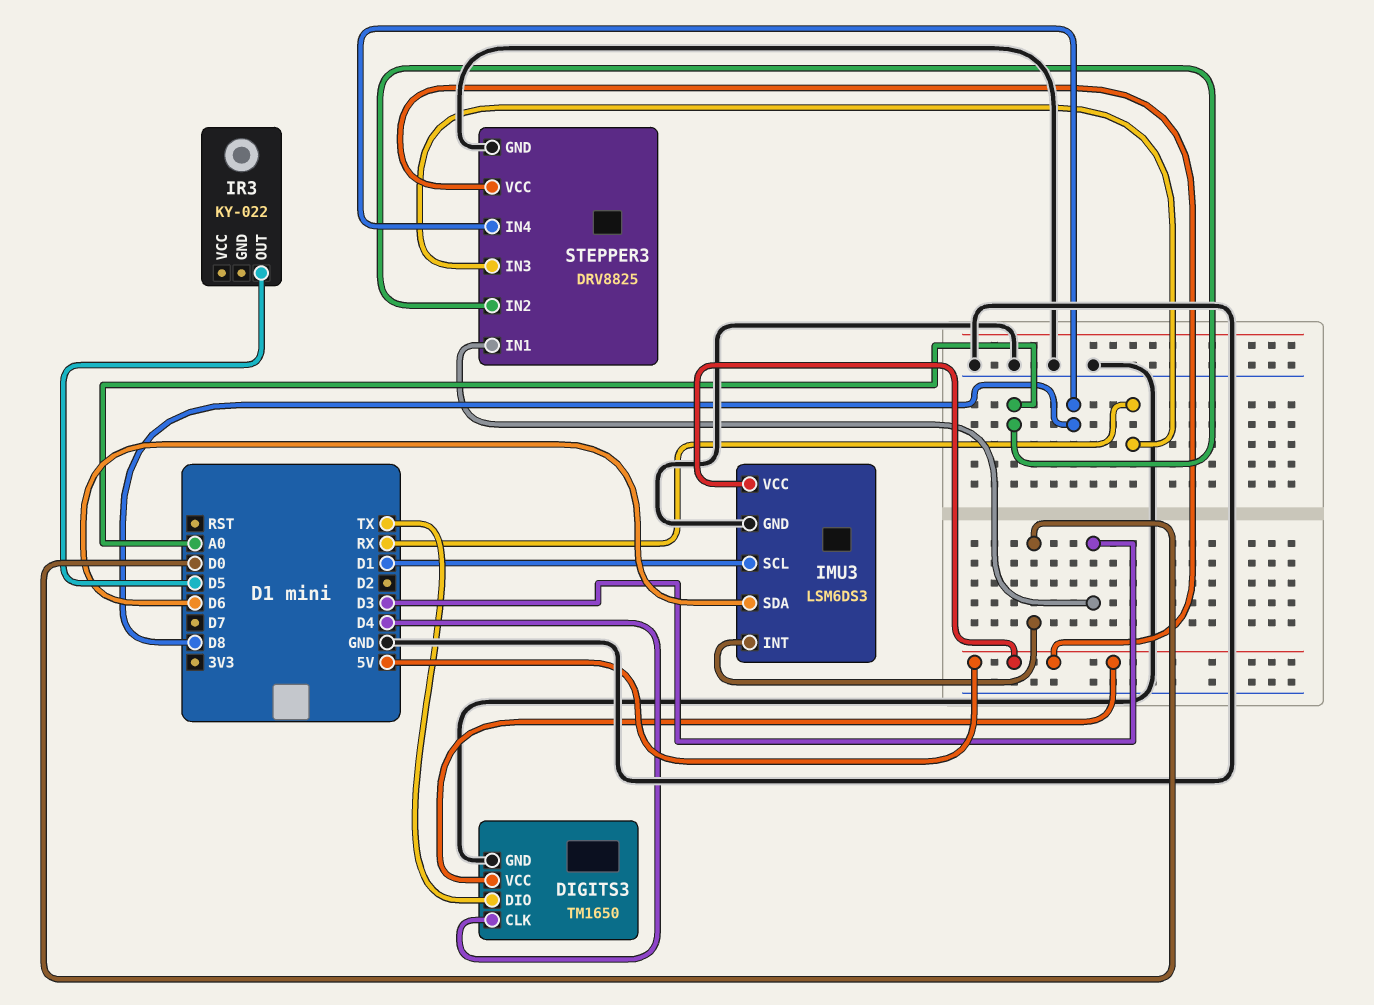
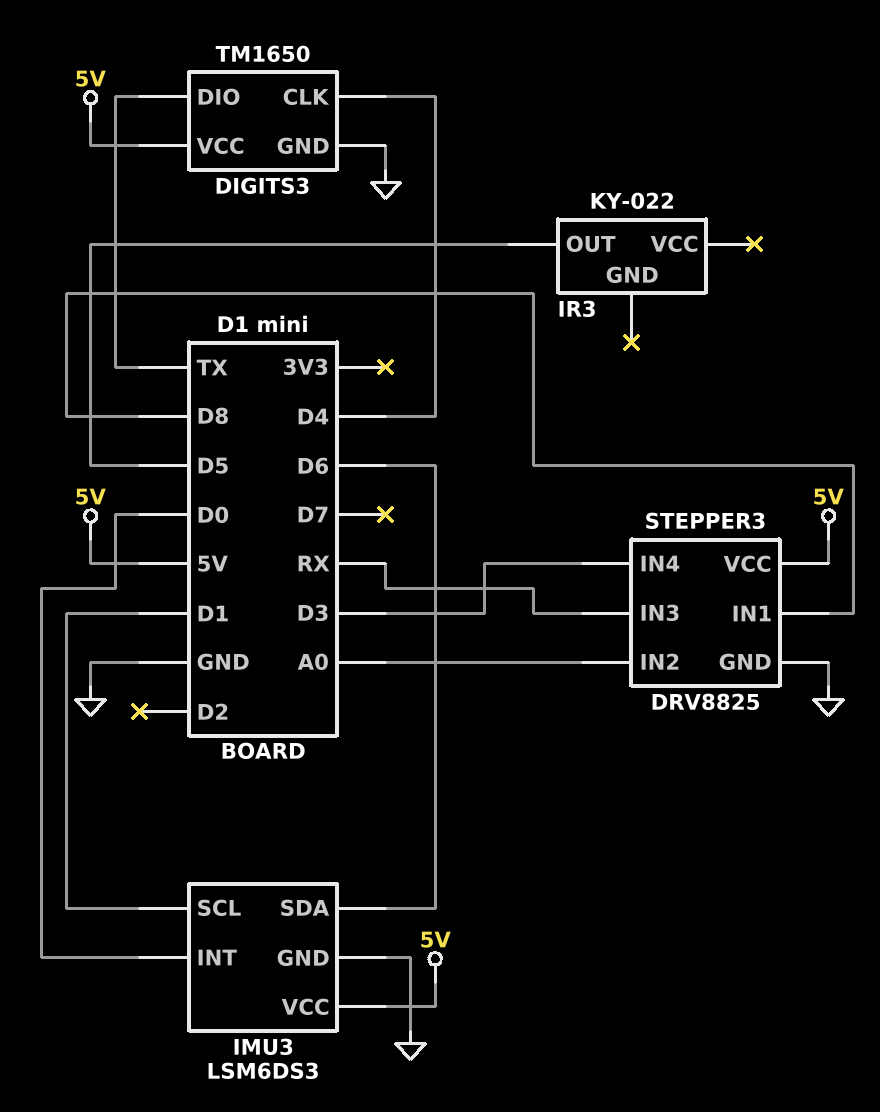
STEPPER3 pin IN1: D3 -> D8
STEPPER3 pin IN4: D8 -> D3

